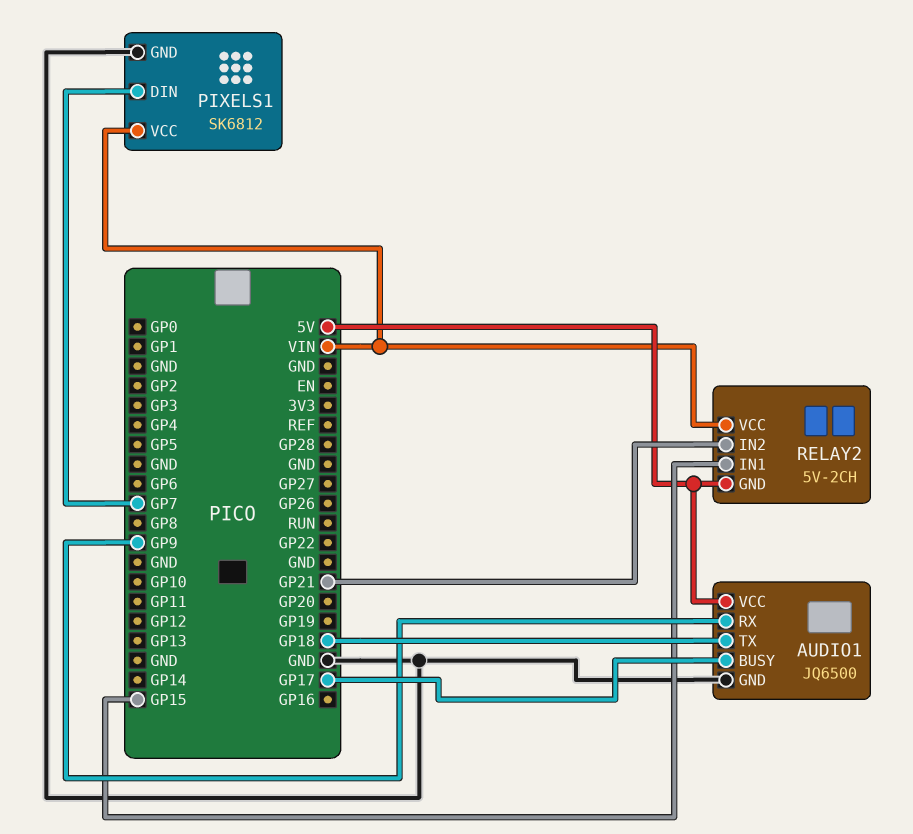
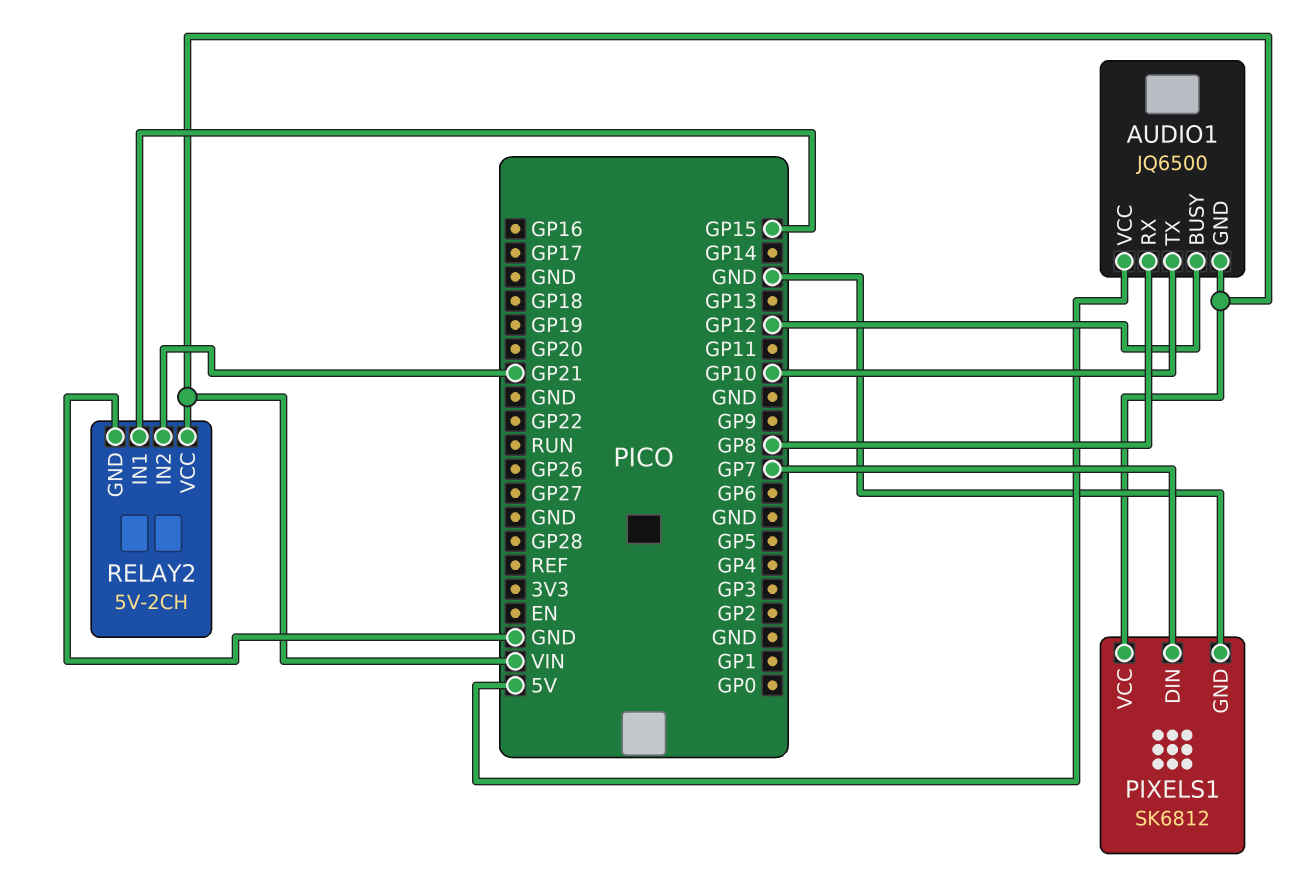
AUDIO1 pin BUSY: GP17 -> GP12
AUDIO1 pin GND: GND -> VIN
AUDIO1 pin RX: GP9 -> GP8
AUDIO1 pin TX: GP18 -> GP10
RELAY2 pin GND: 5V -> GND

